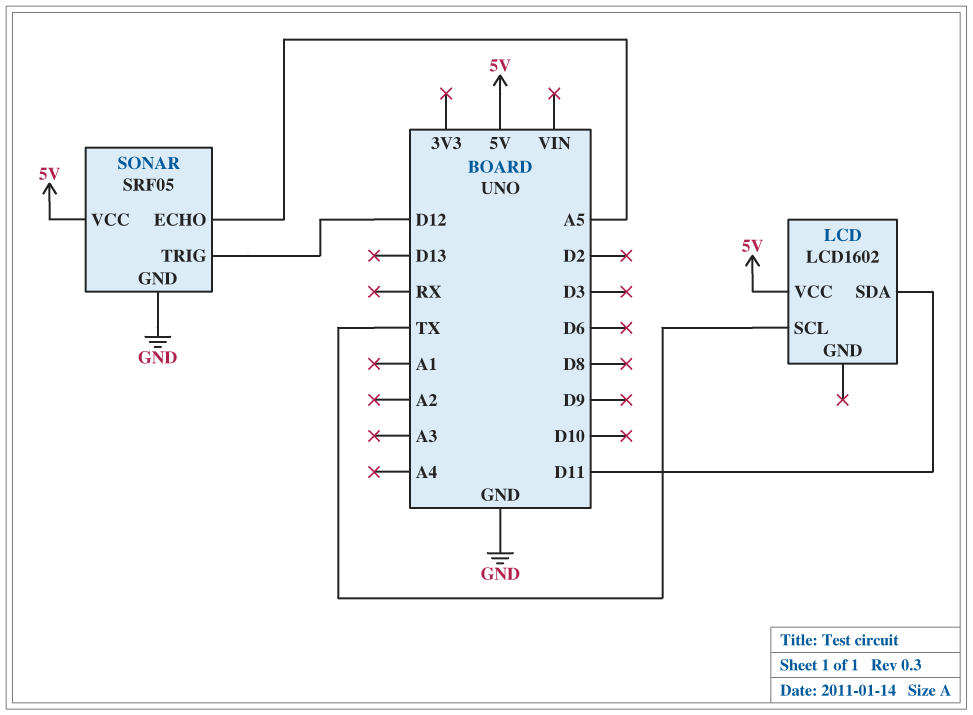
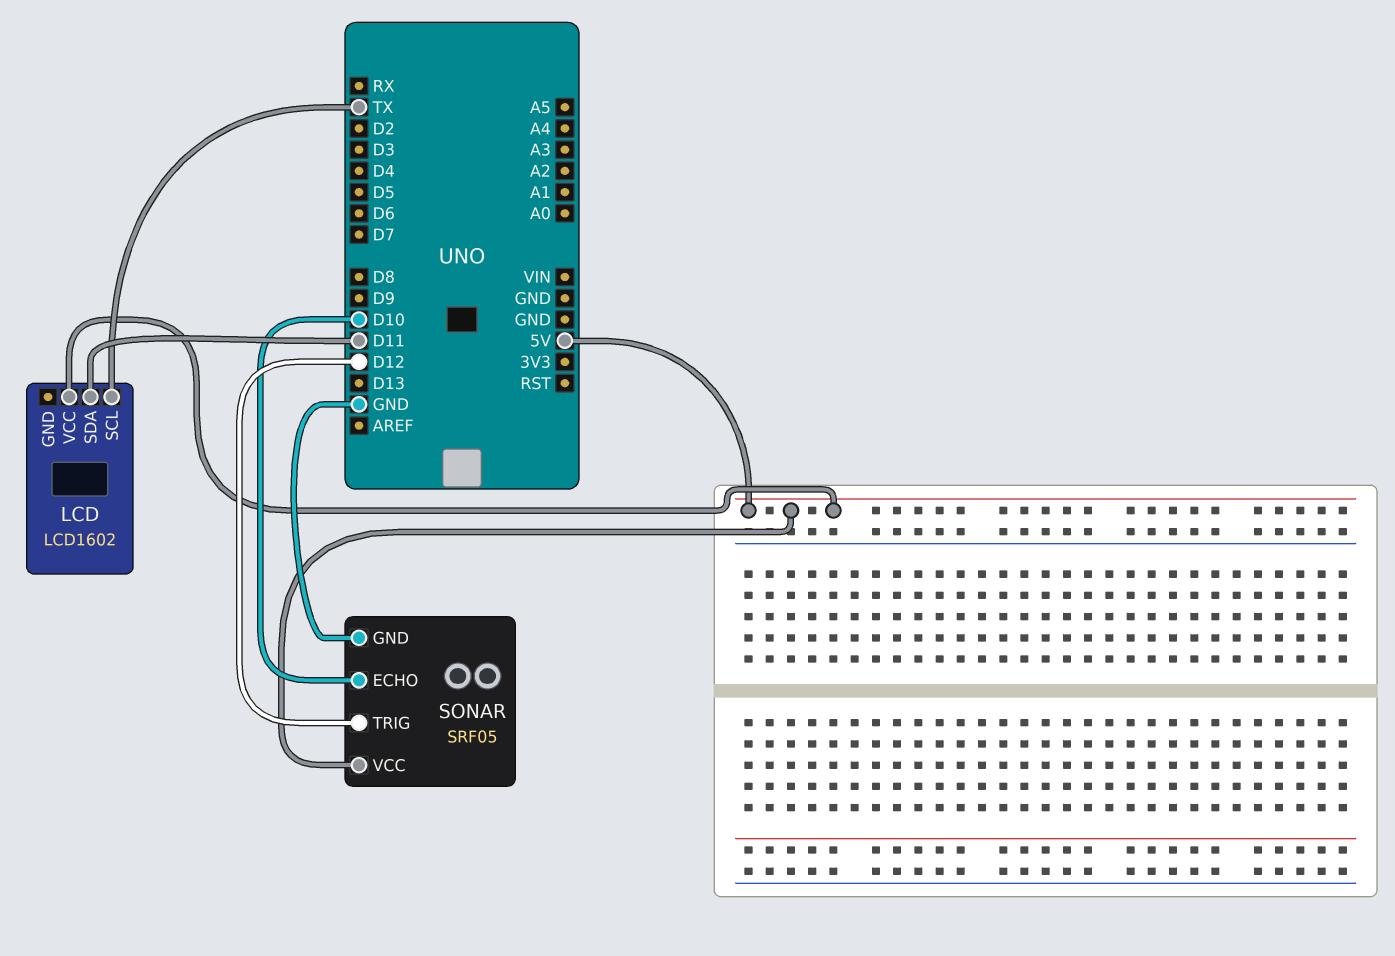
SONAR pin ECHO: A5 -> D10

